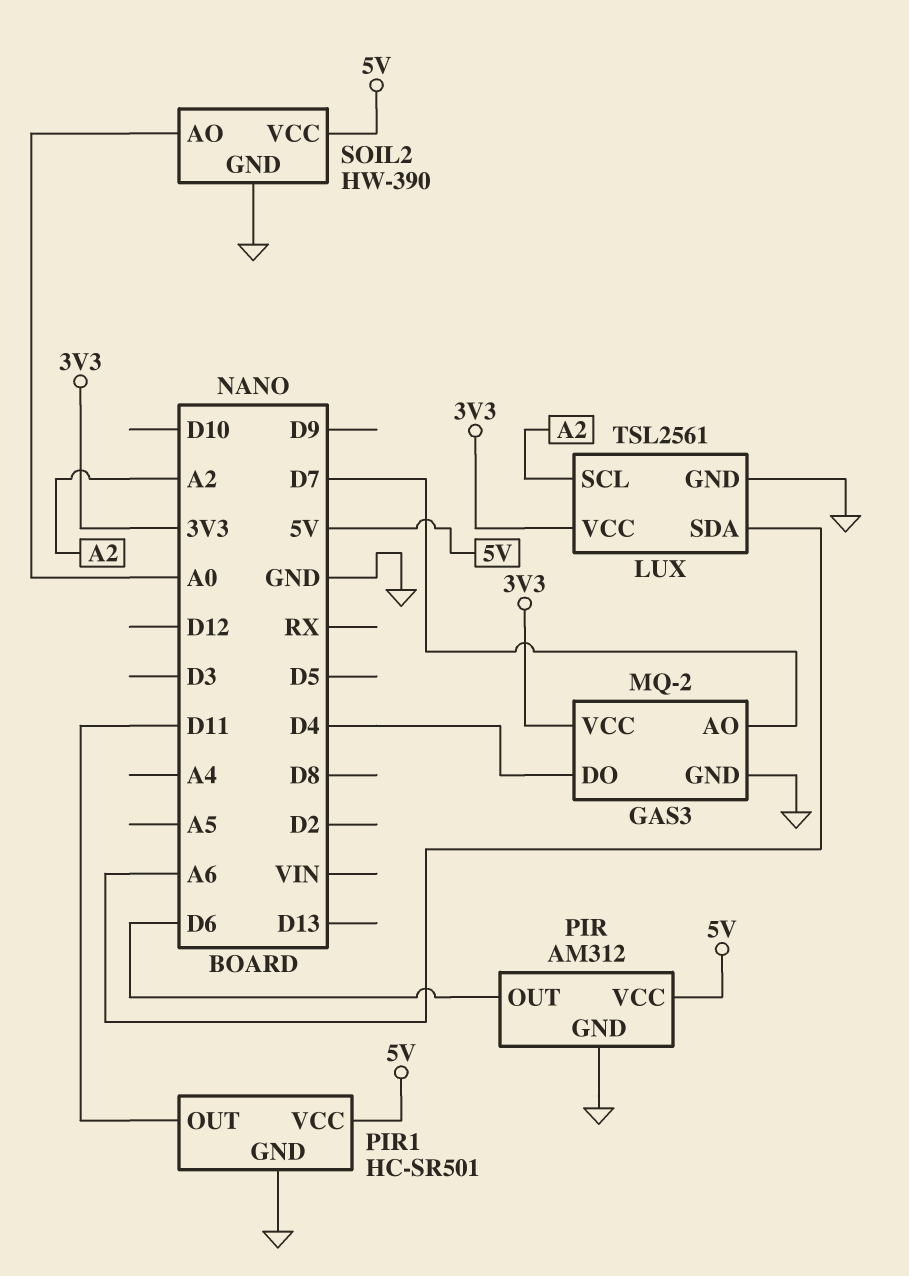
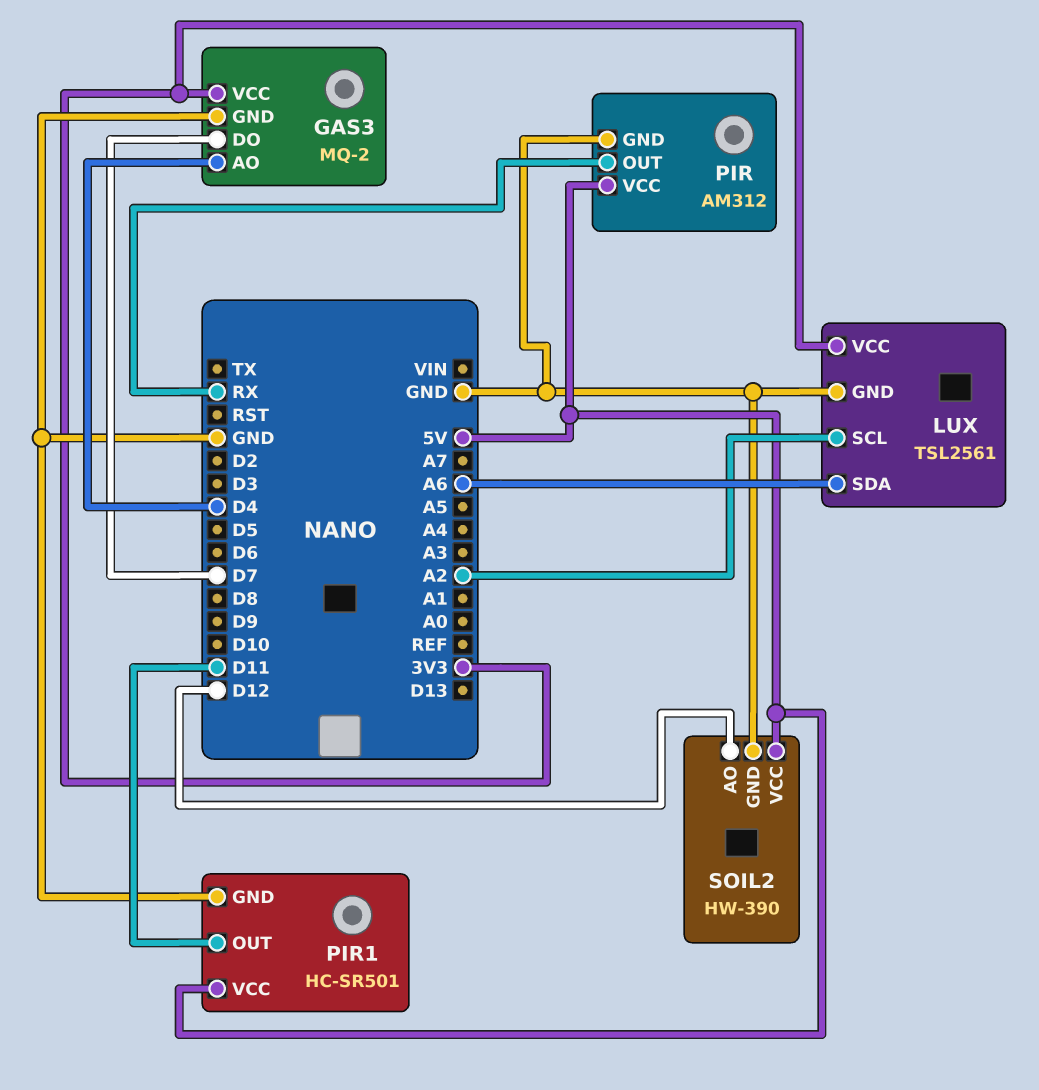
GAS3 pin AO: D7 -> D4
GAS3 pin DO: D4 -> D7
PIR pin OUT: D6 -> RX
SOIL2 pin AO: A0 -> D12

